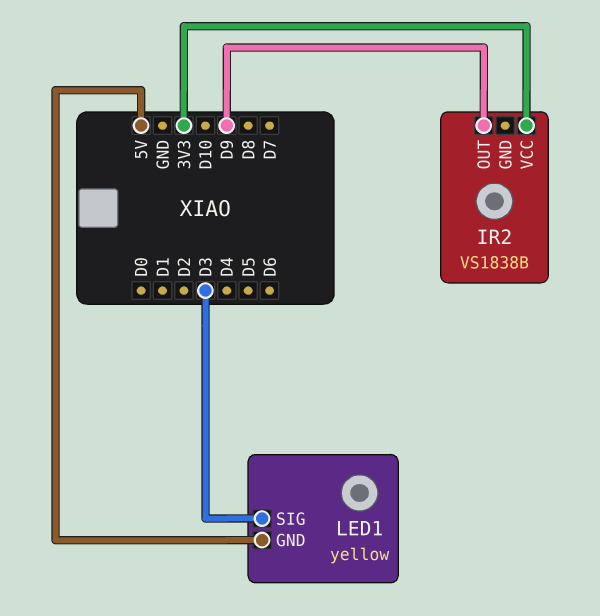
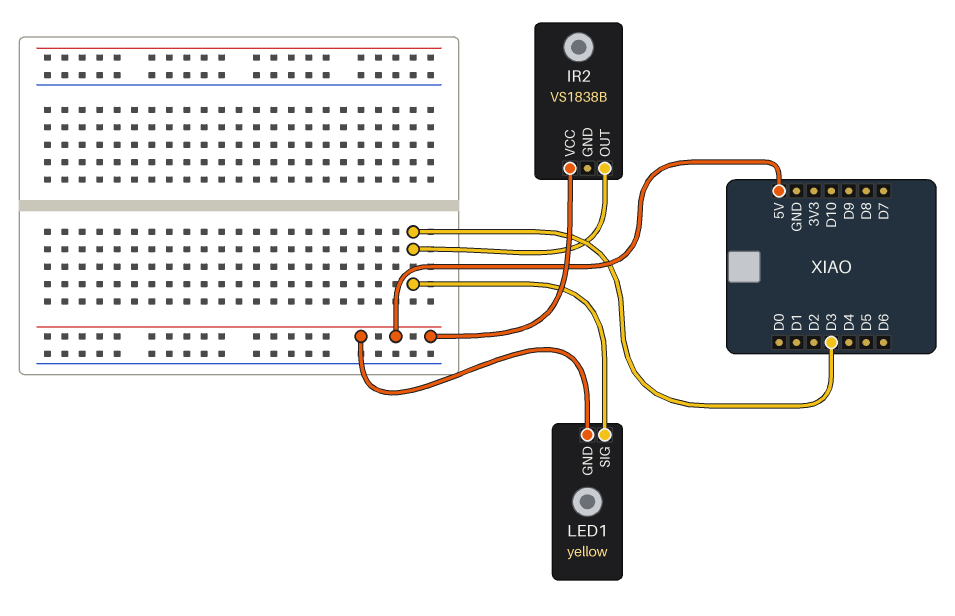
IR2 pin OUT: D9 -> D3
IR2 pin VCC: 3V3 -> 5V

